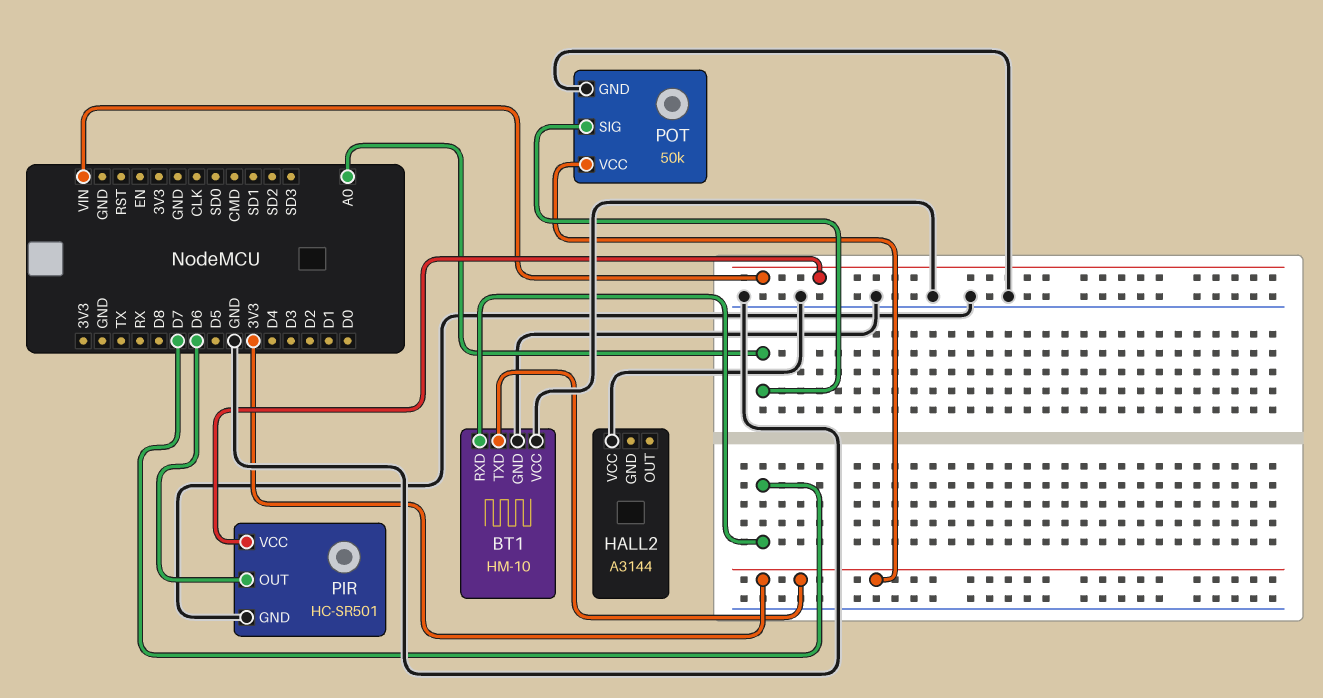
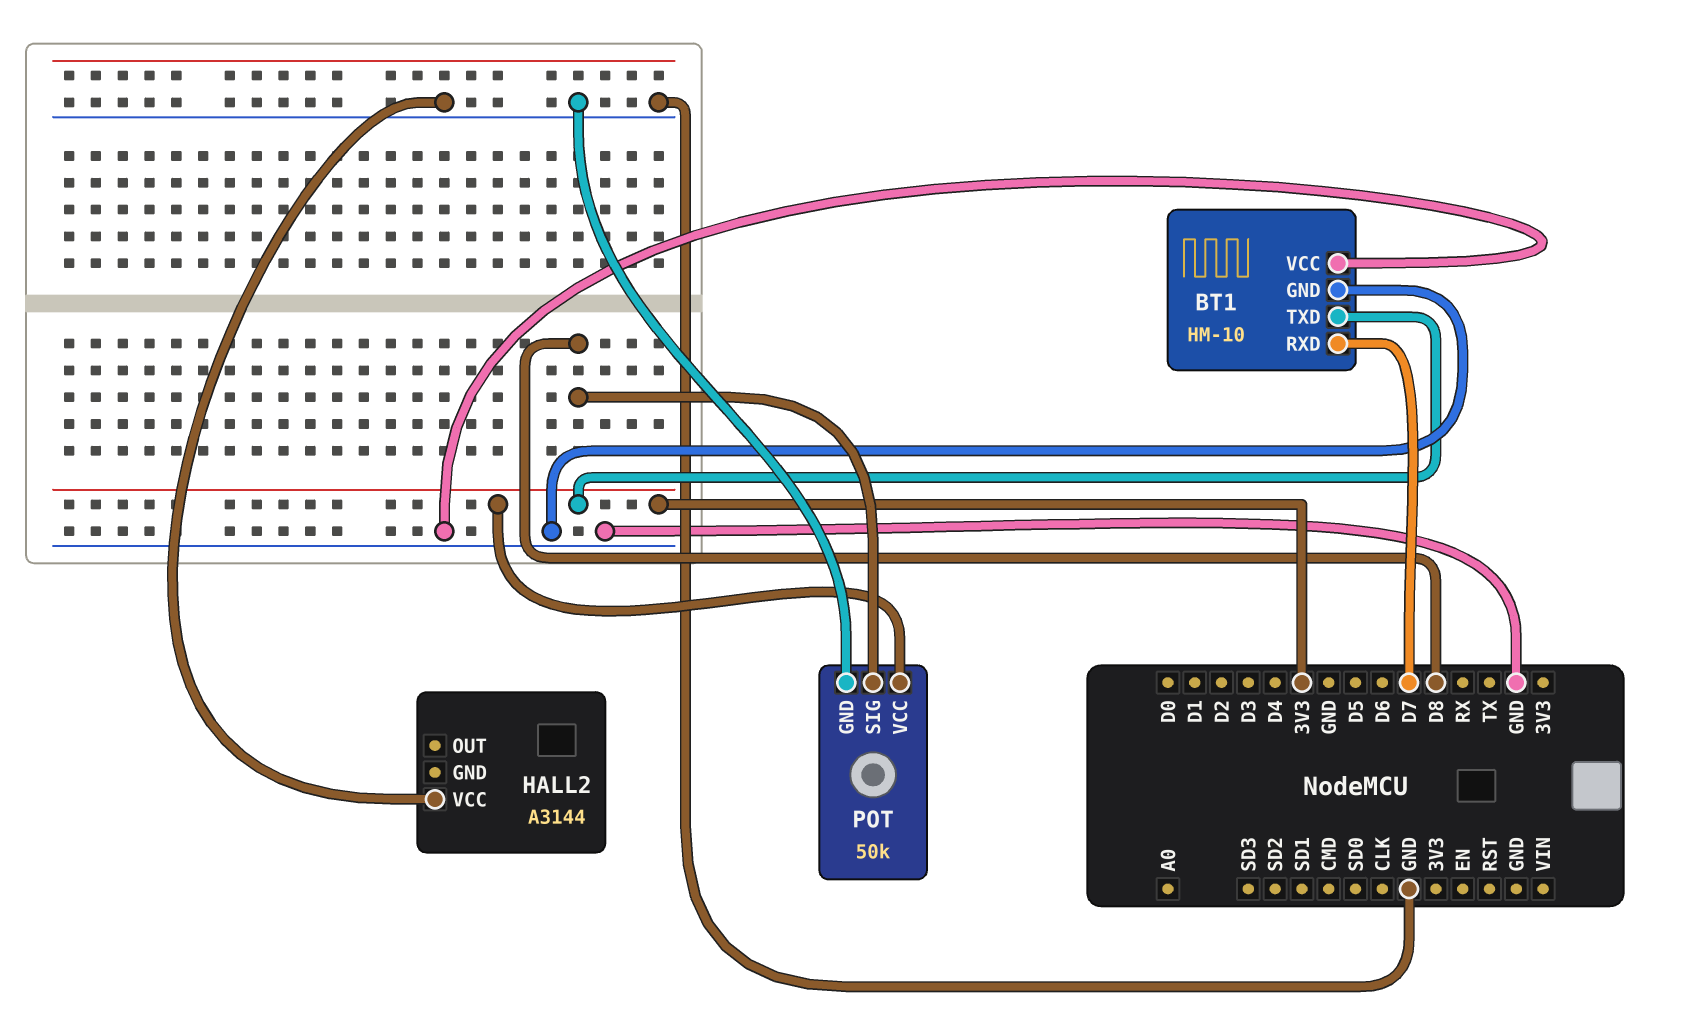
PIR: HC-SR501 -> none
PIR pin GND: GND -> none
PIR pin OUT: D6 -> none
PIR pin VCC: VIN -> none
POT pin SIG: A0 -> D8

